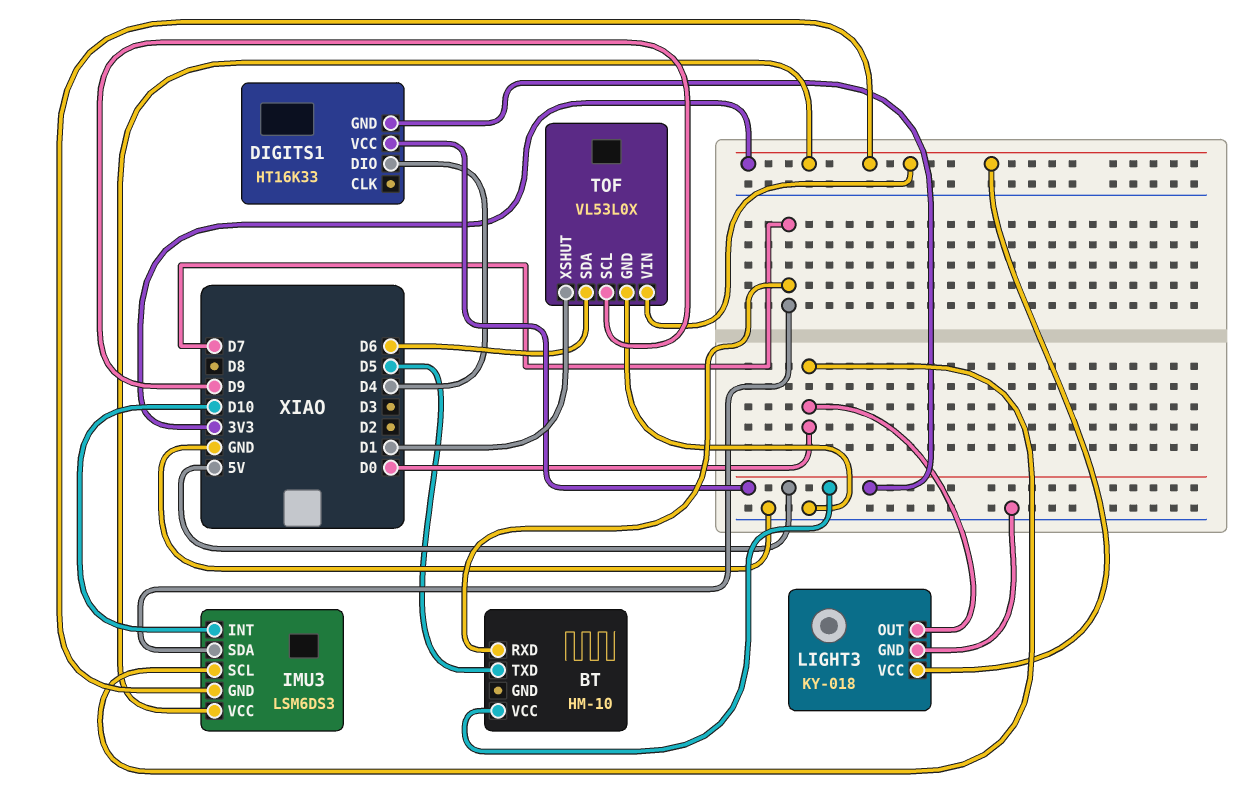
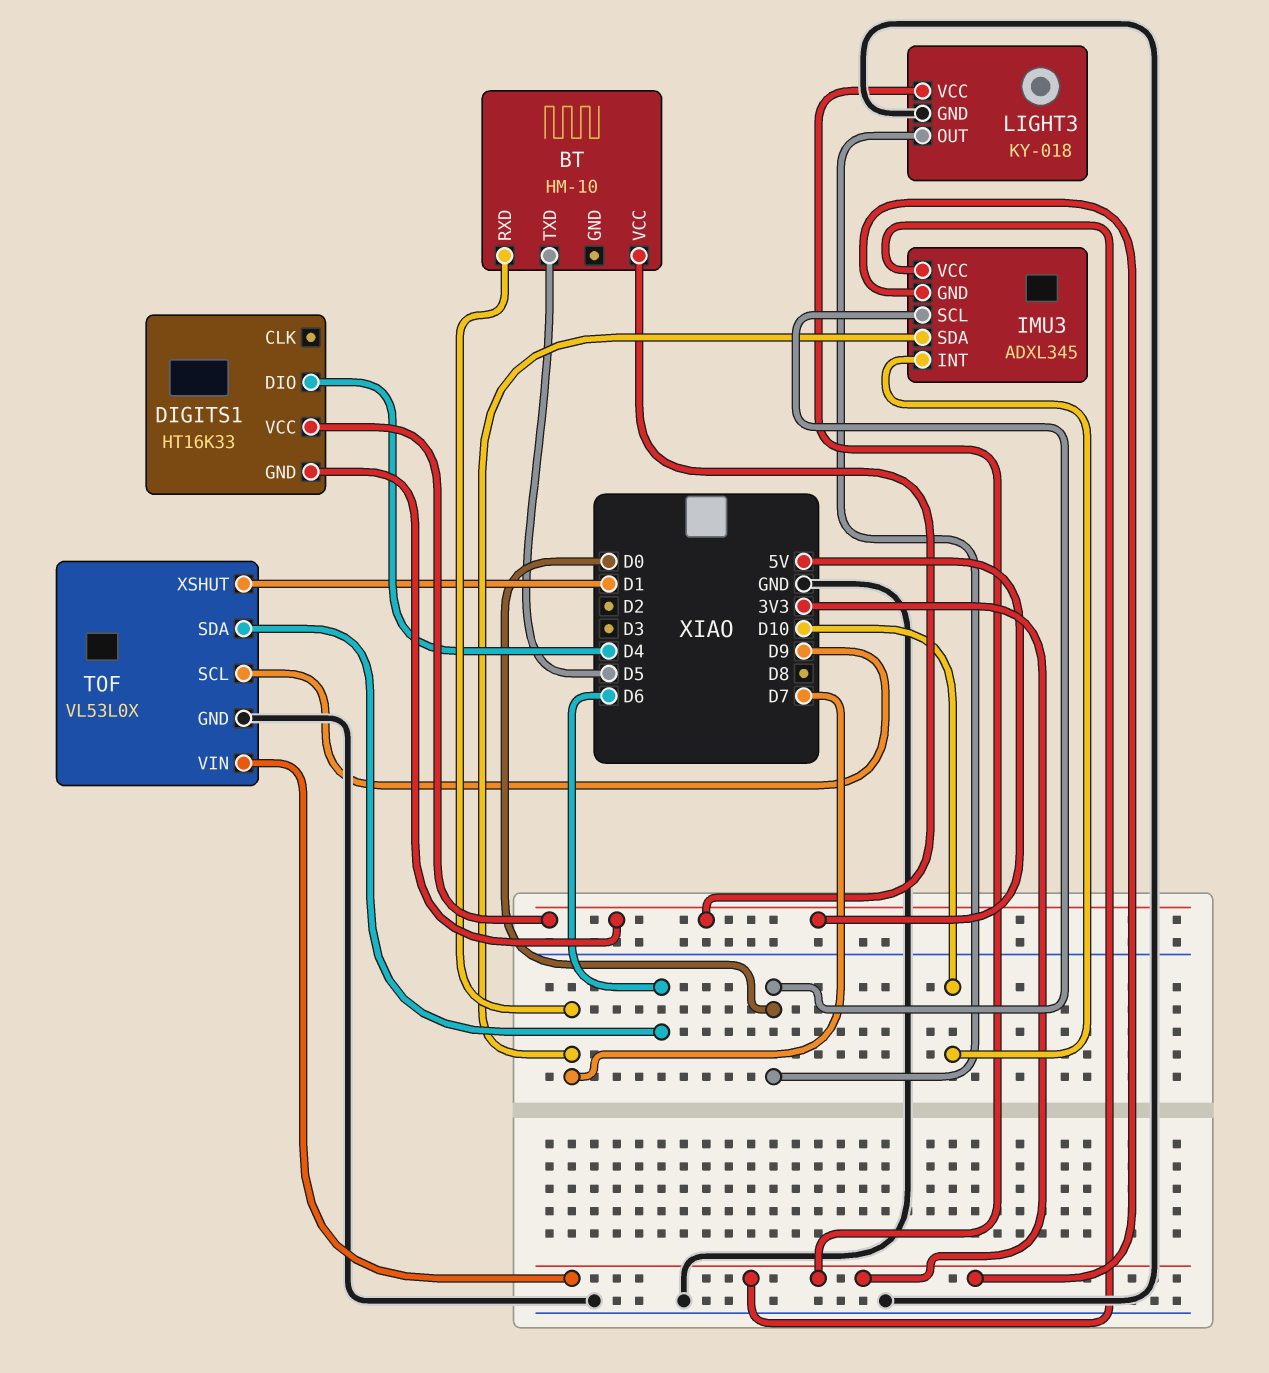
IMU3: LSM6DS3 -> ADXL345

